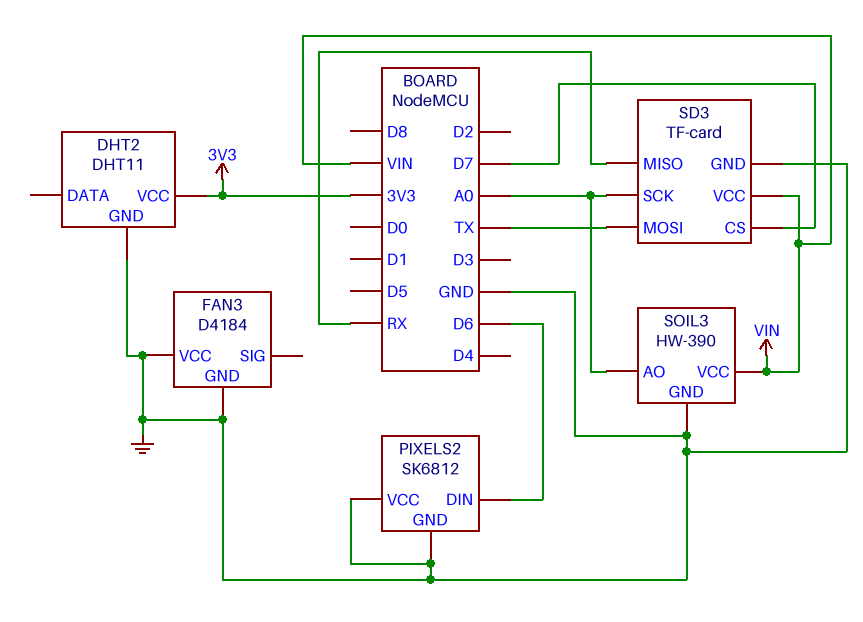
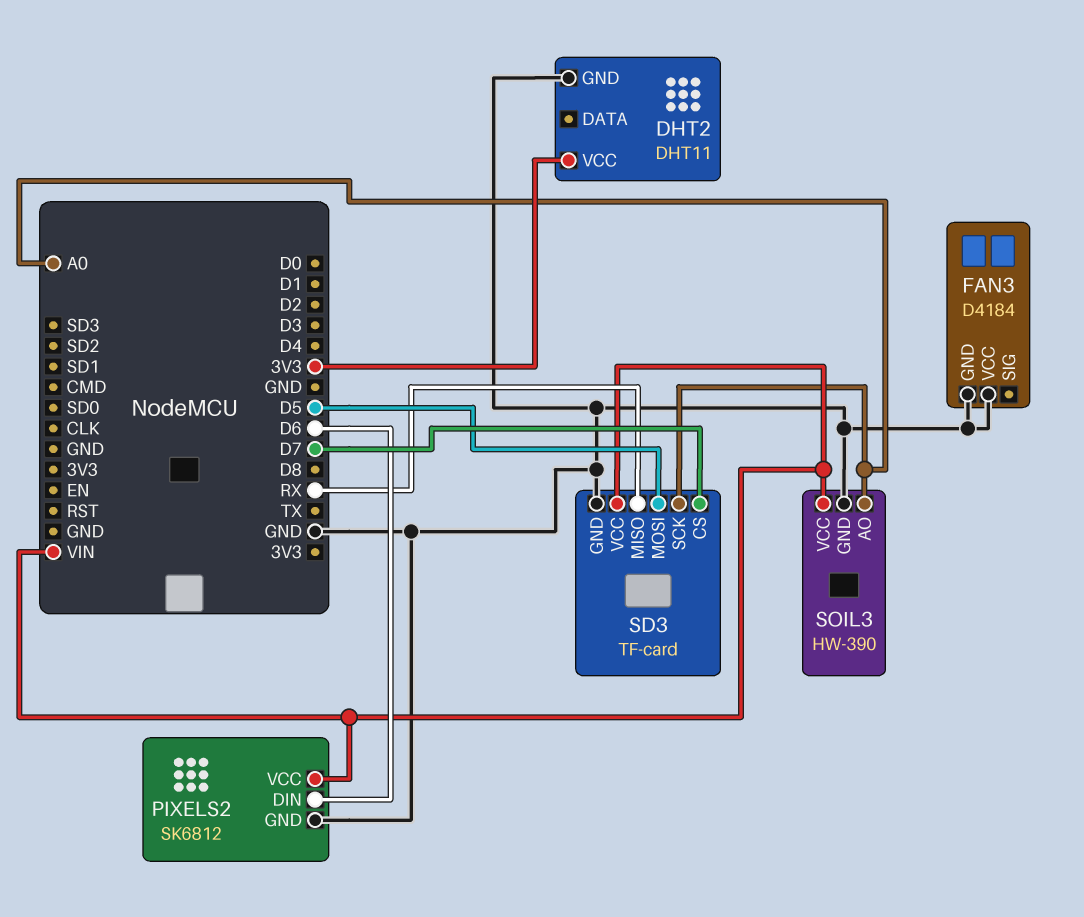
PIXELS2 pin VCC: GND -> VIN
SD3 pin MOSI: TX -> D5

